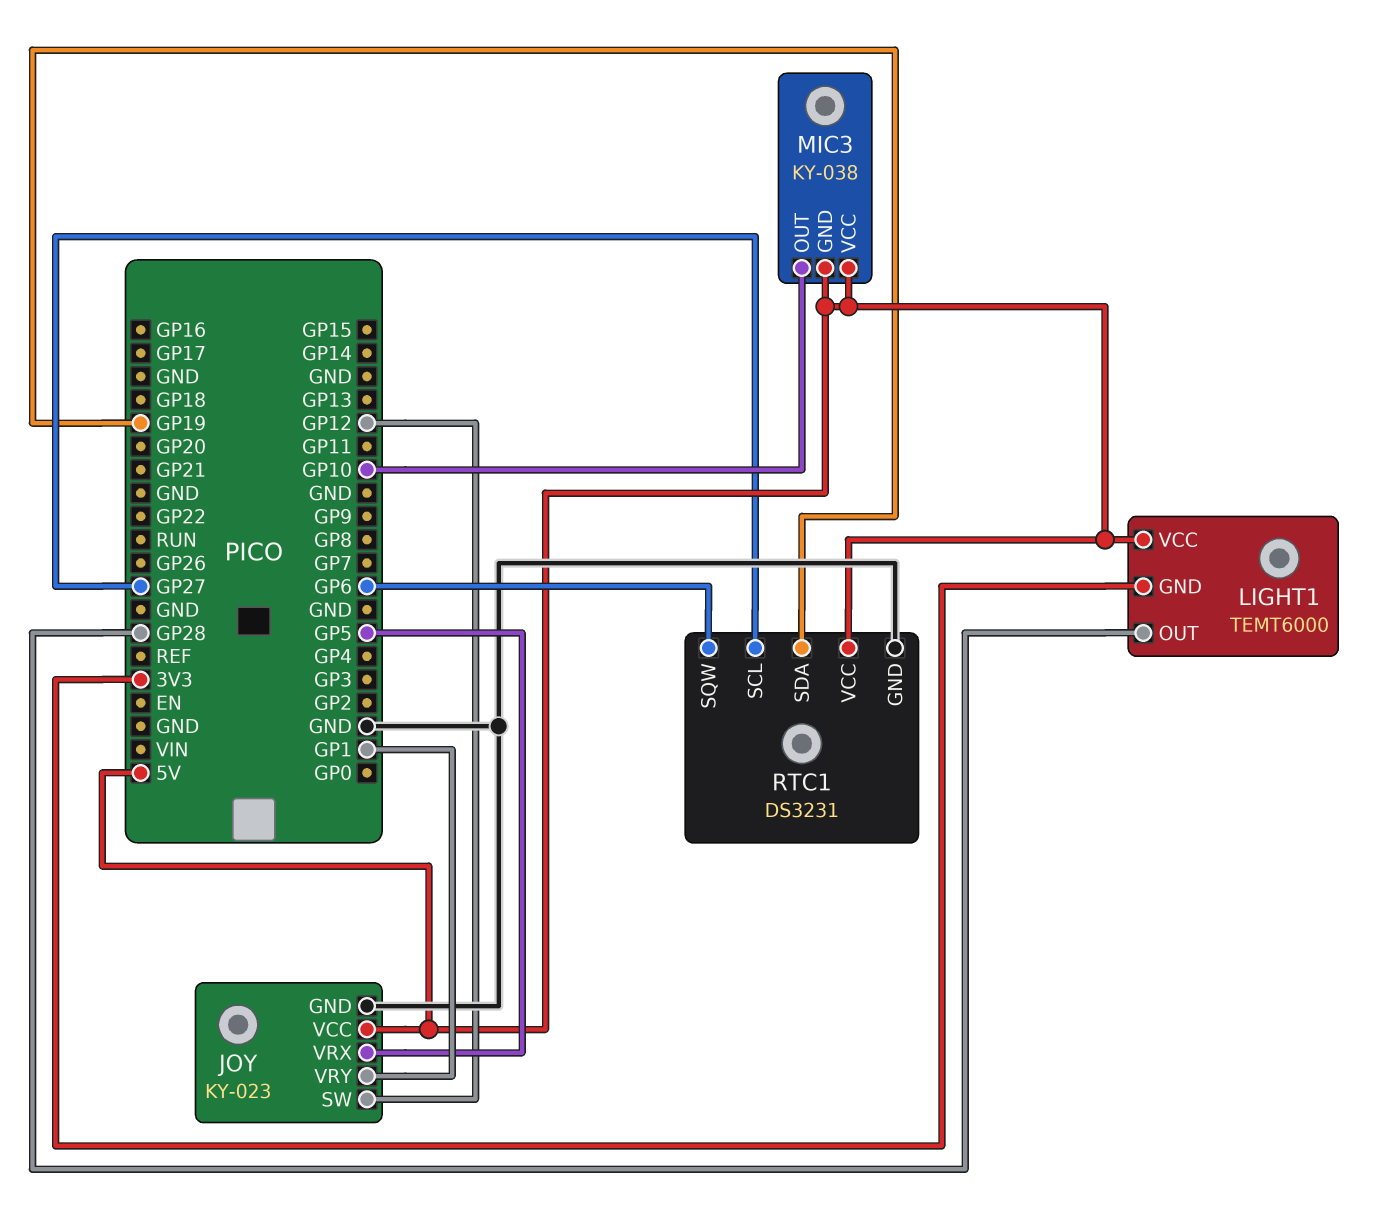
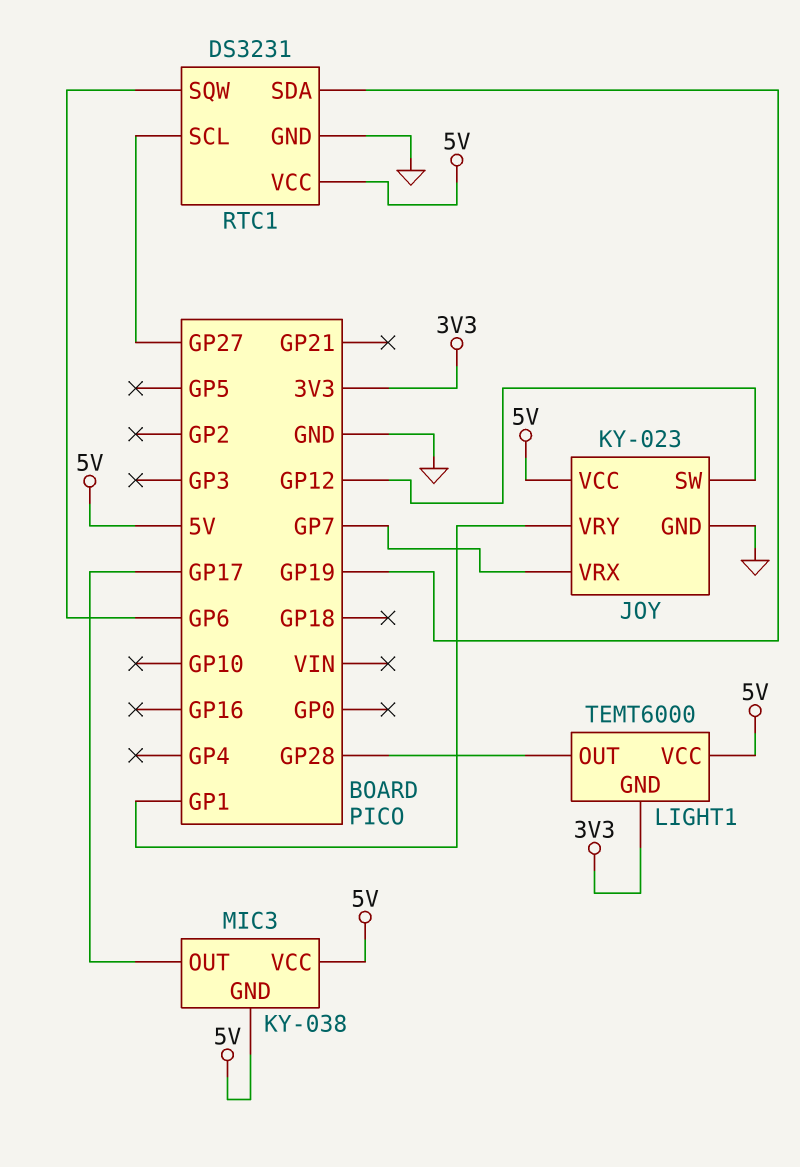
JOY pin VRX: GP5 -> GP7
MIC3 pin OUT: GP10 -> GP17

